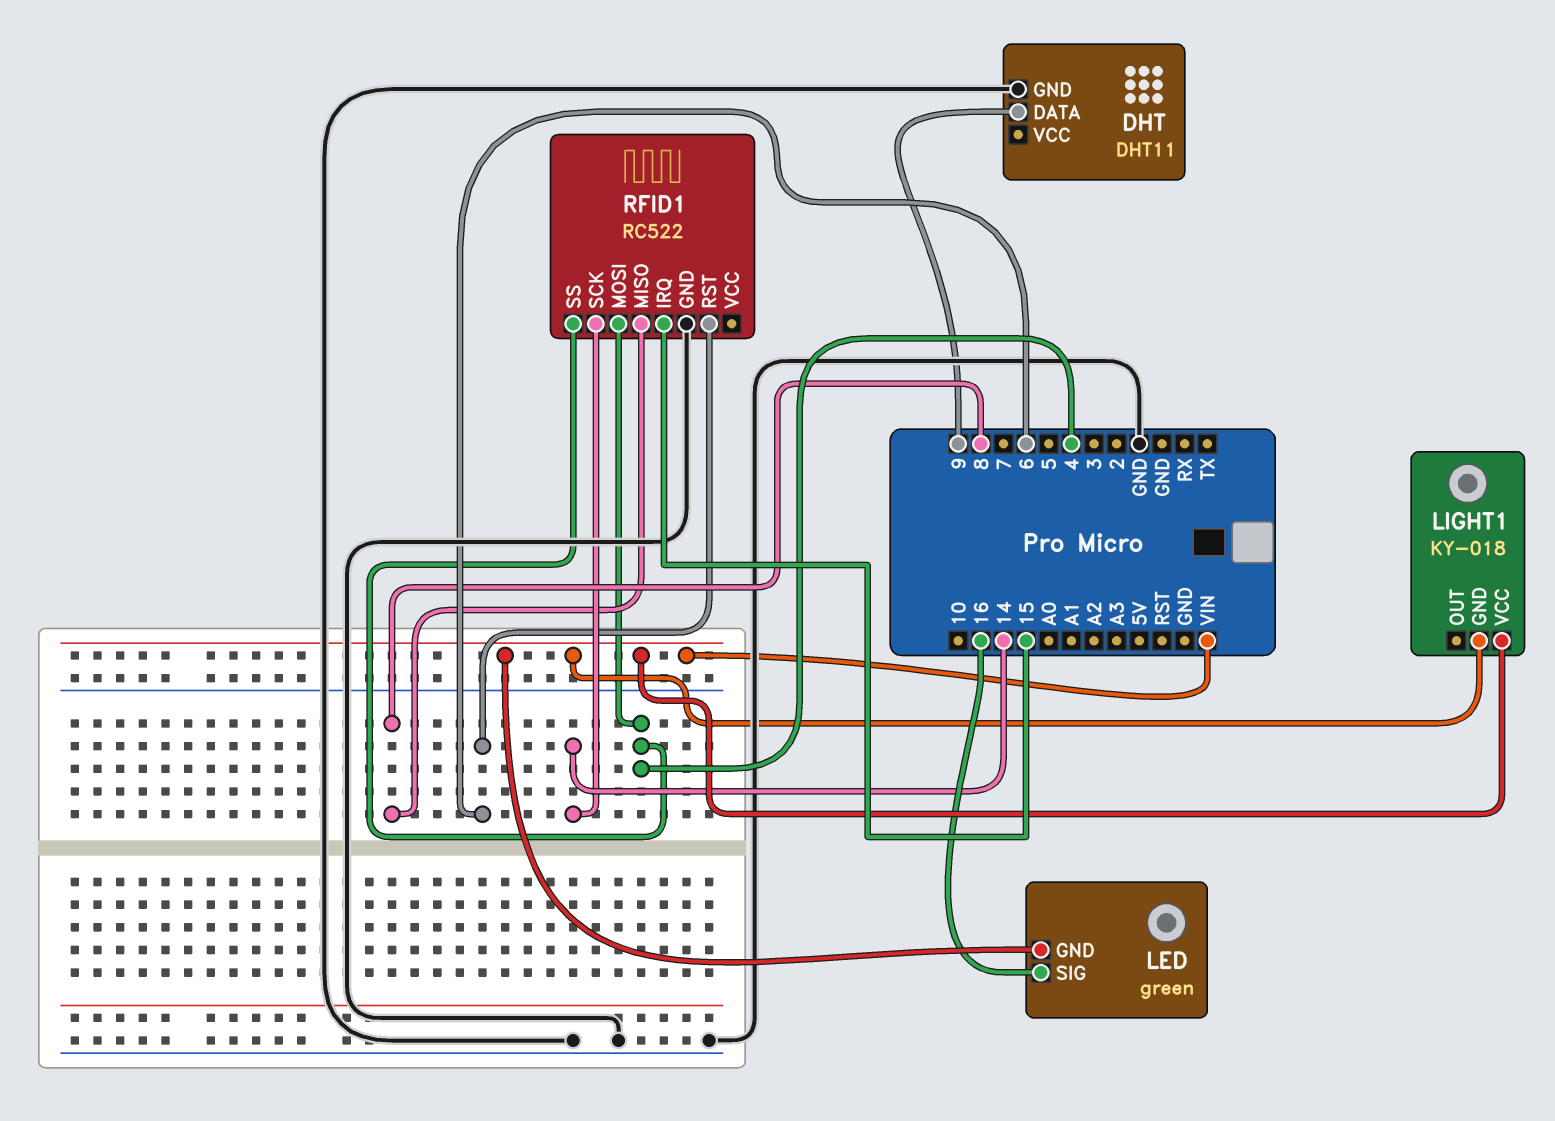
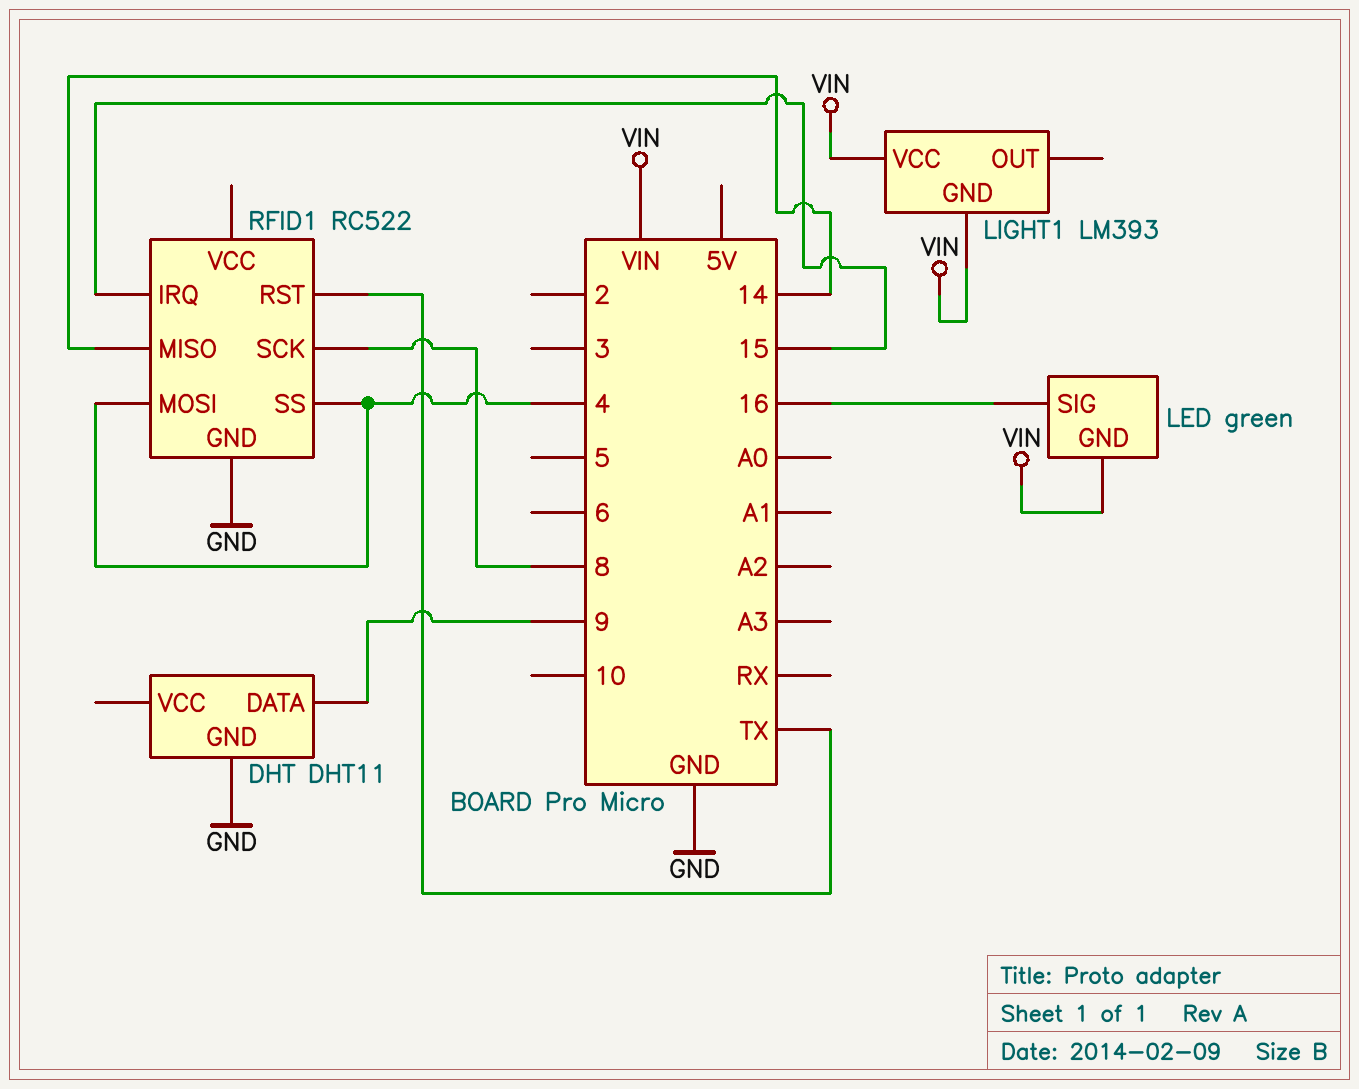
LIGHT1: KY-018 -> LM393
RFID1 pin MISO: 8 -> 14
RFID1 pin RST: 6 -> TX
RFID1 pin SCK: 14 -> 8

